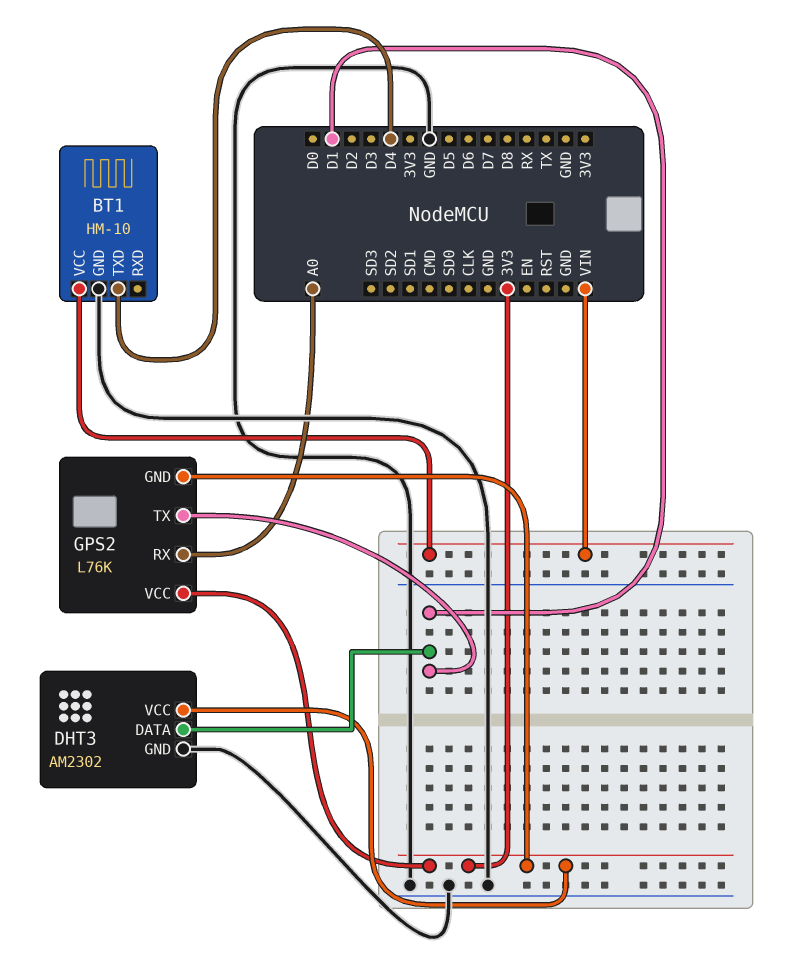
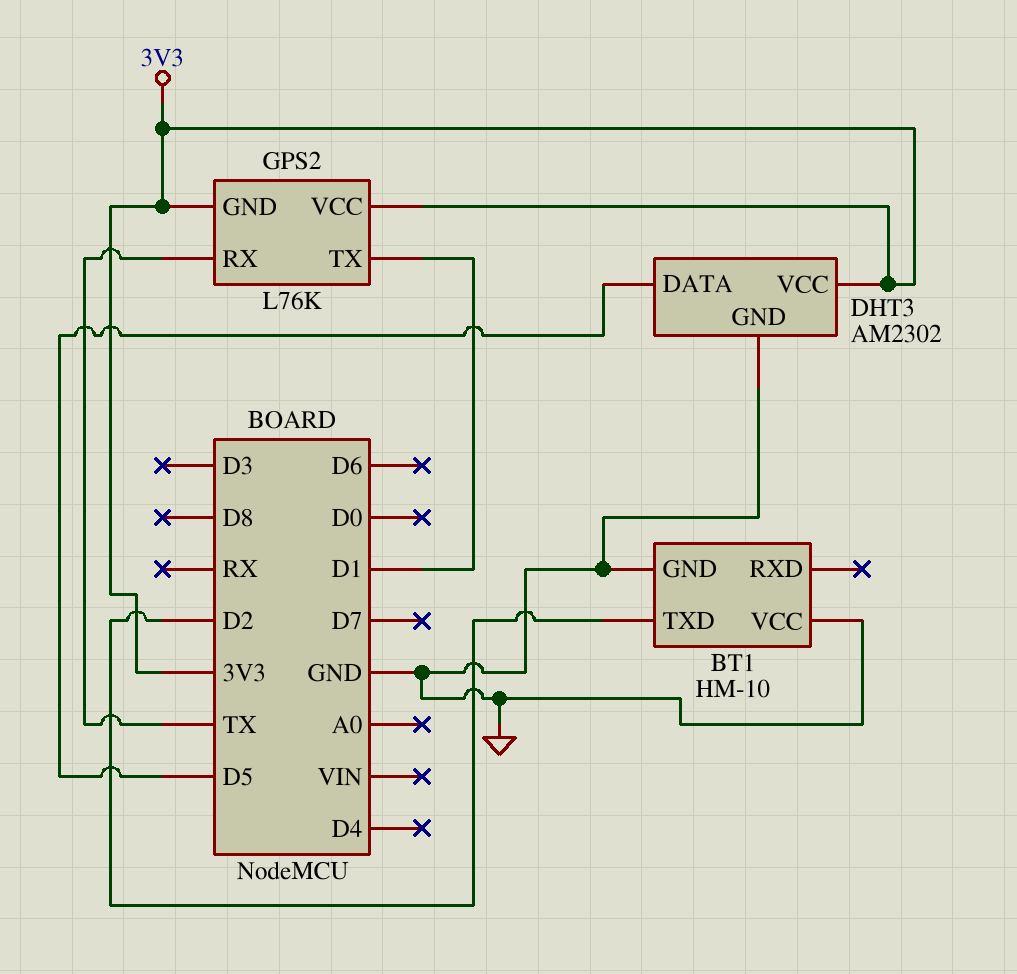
BT1 pin TXD: D4 -> D2
BT1 pin VCC: VIN -> GND
DHT3 pin DATA: D1 -> D5
GPS2 pin RX: A0 -> TX

